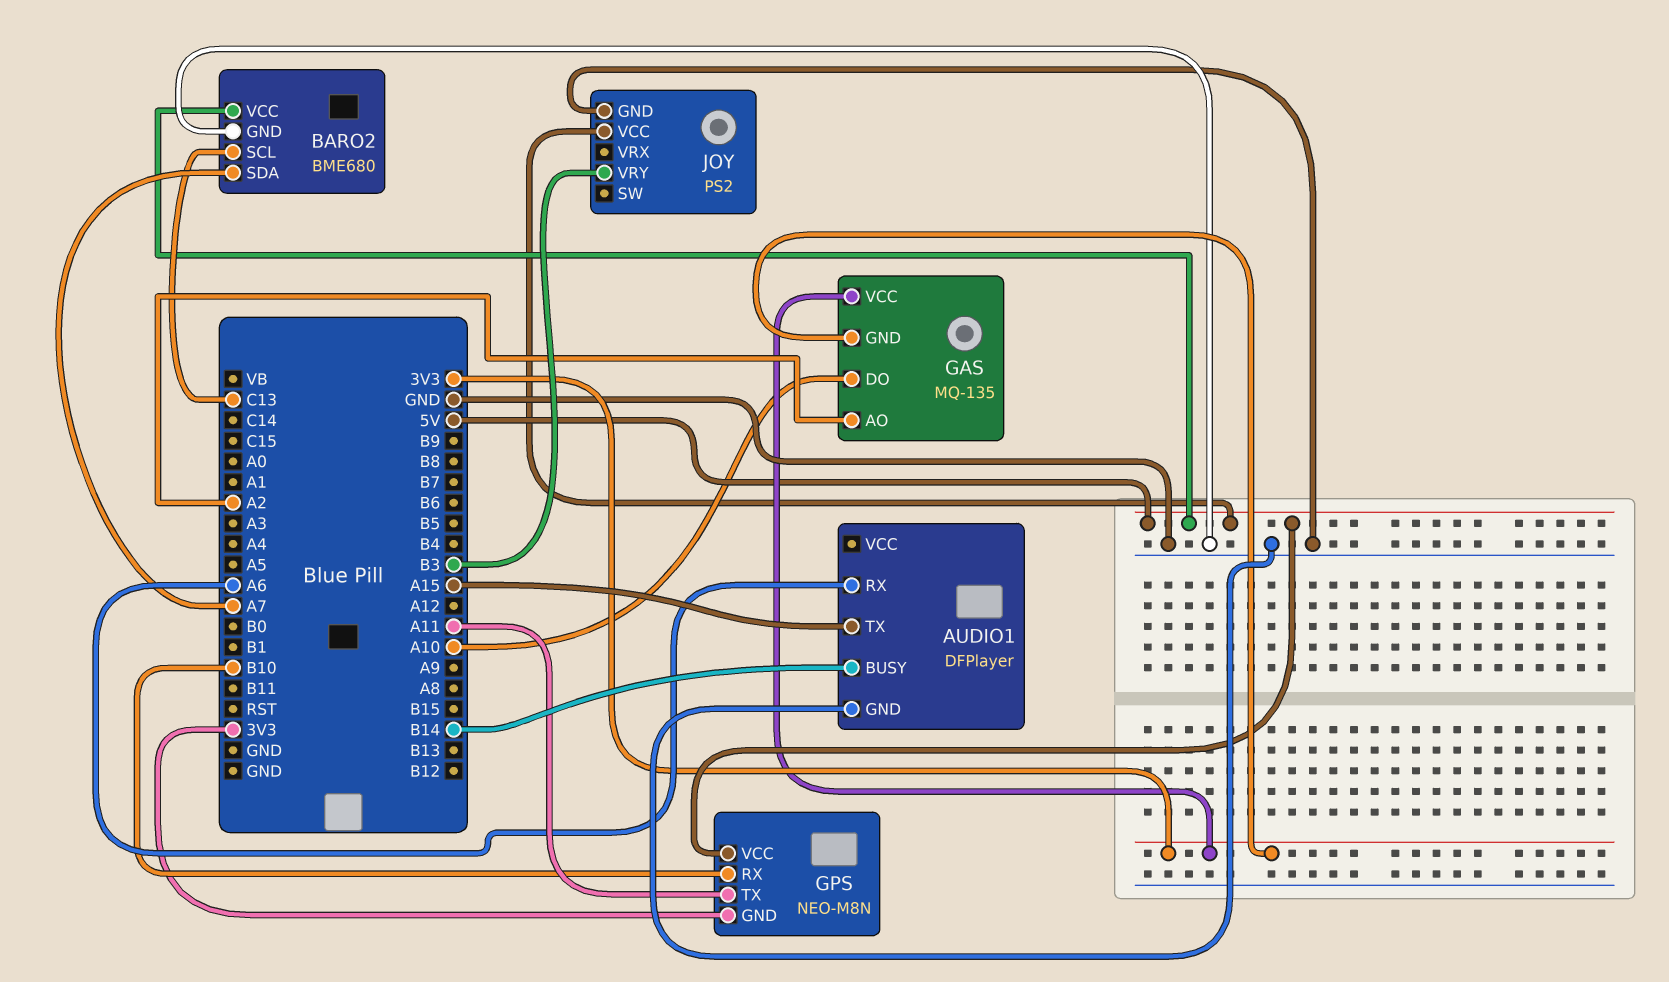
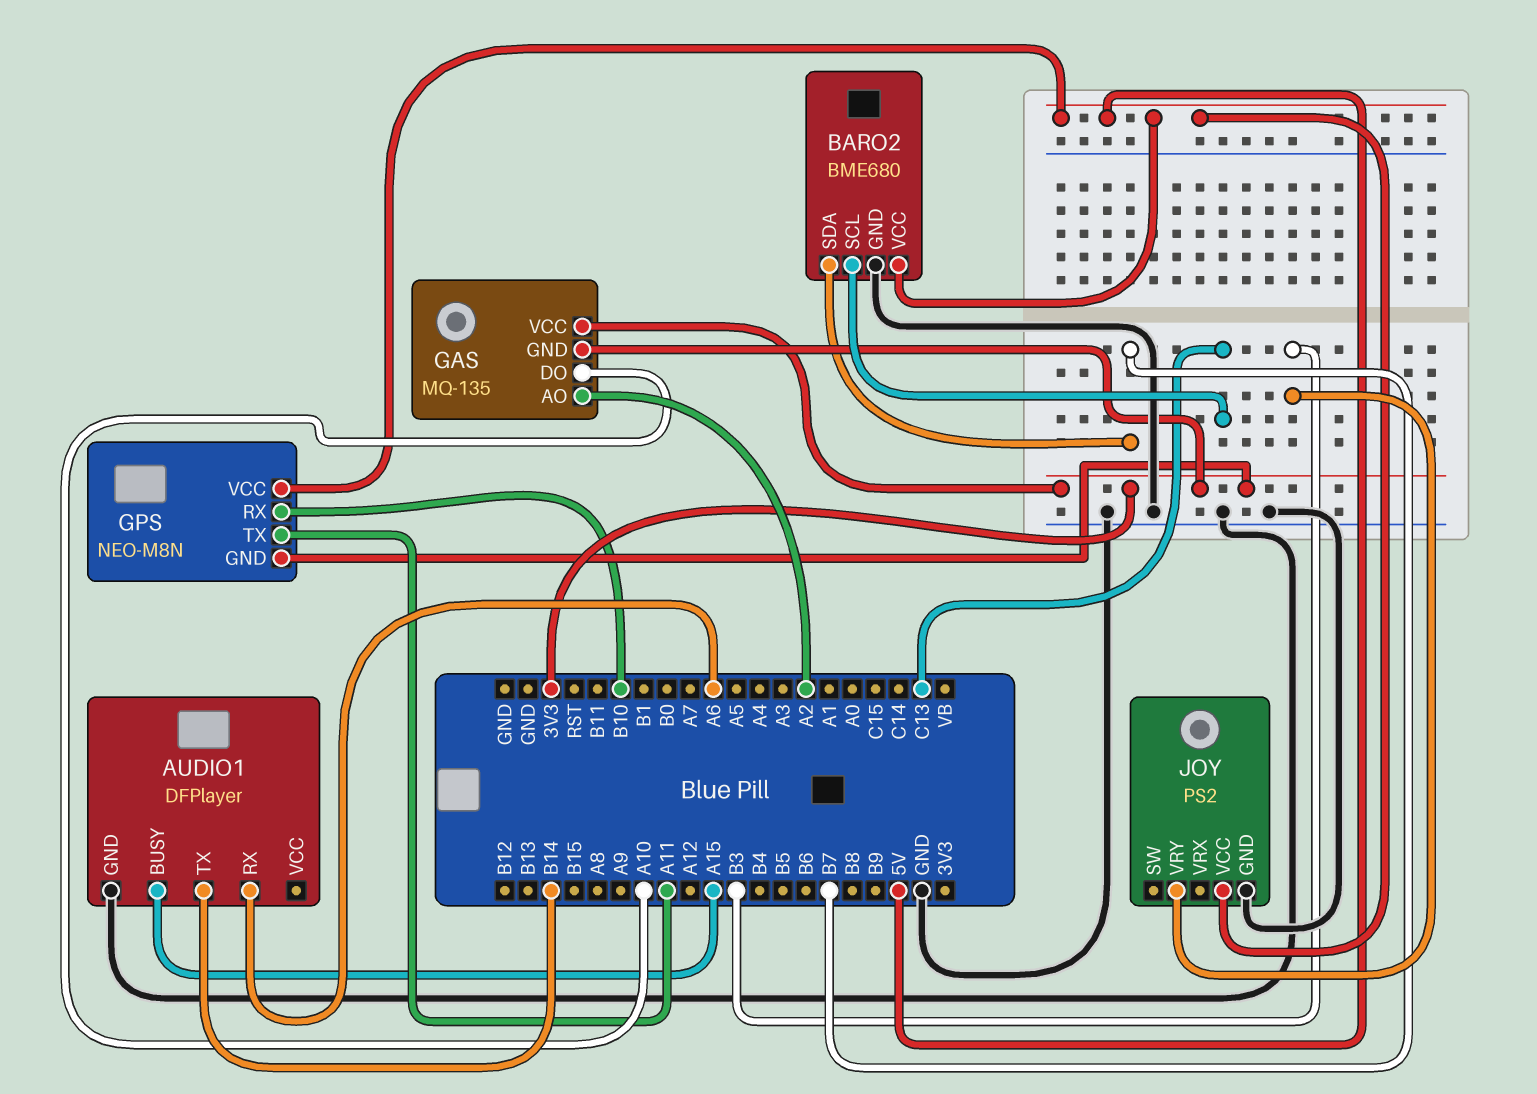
AUDIO1 pin BUSY: B14 -> A15
AUDIO1 pin TX: A15 -> B14
BARO2 pin SDA: A7 -> B7

